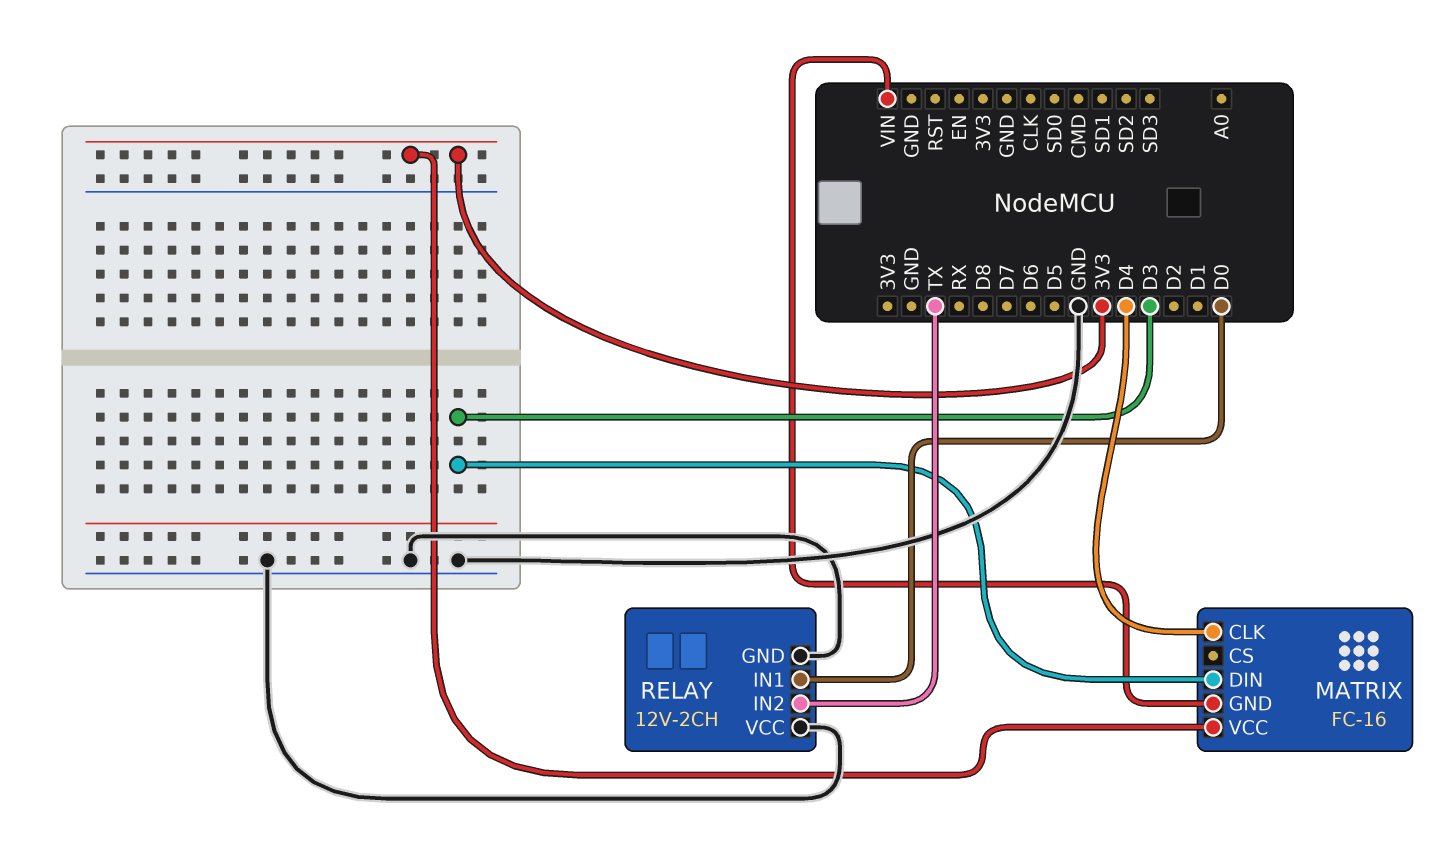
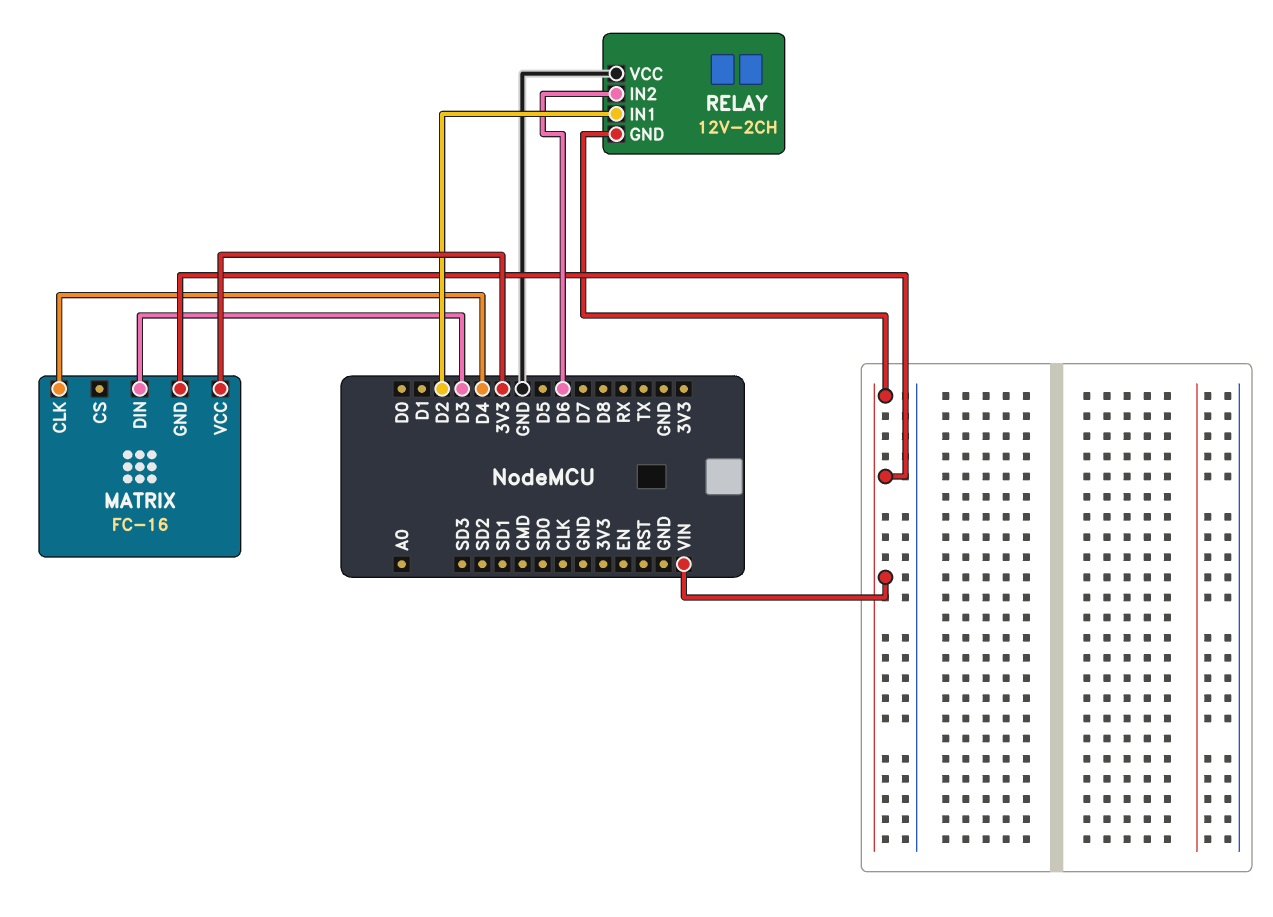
RELAY pin GND: GND -> VIN
RELAY pin IN1: D0 -> D2
RELAY pin IN2: TX -> D6

